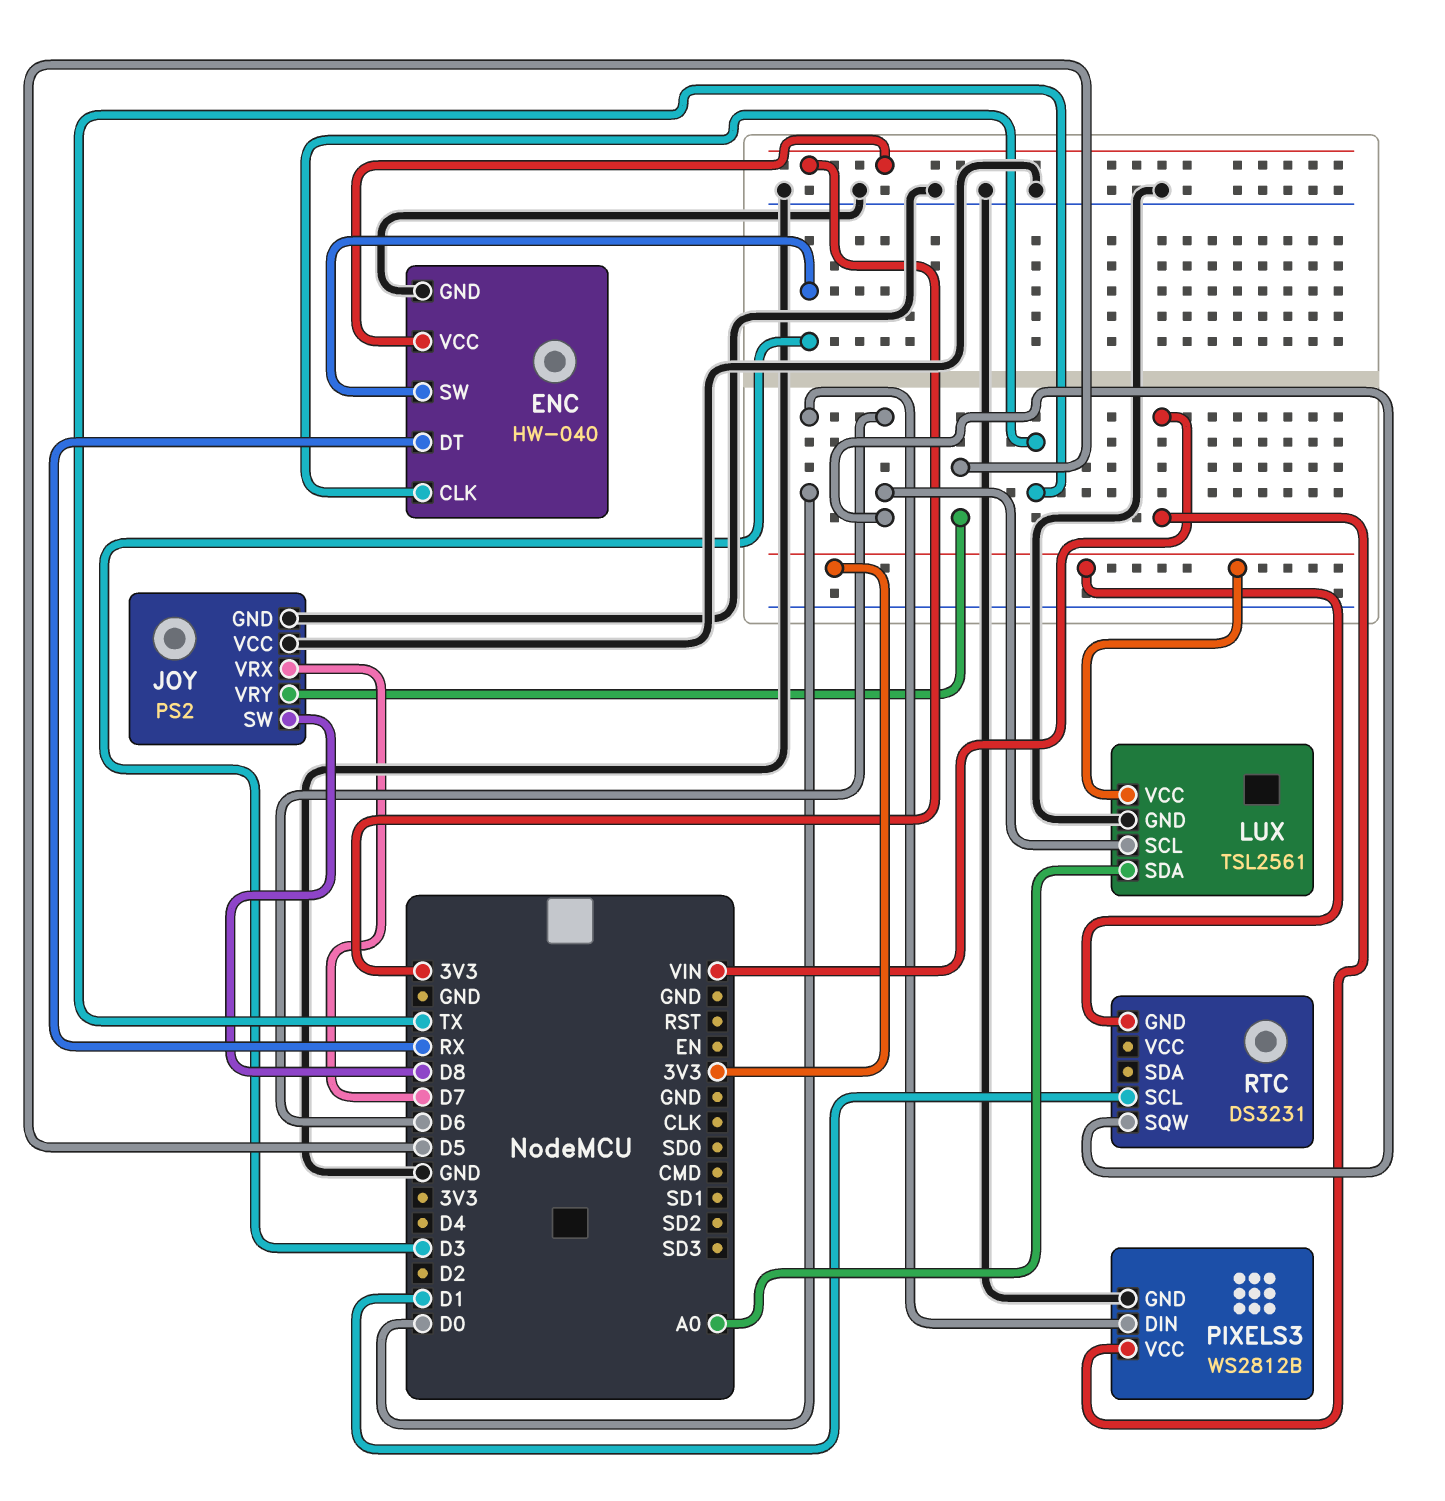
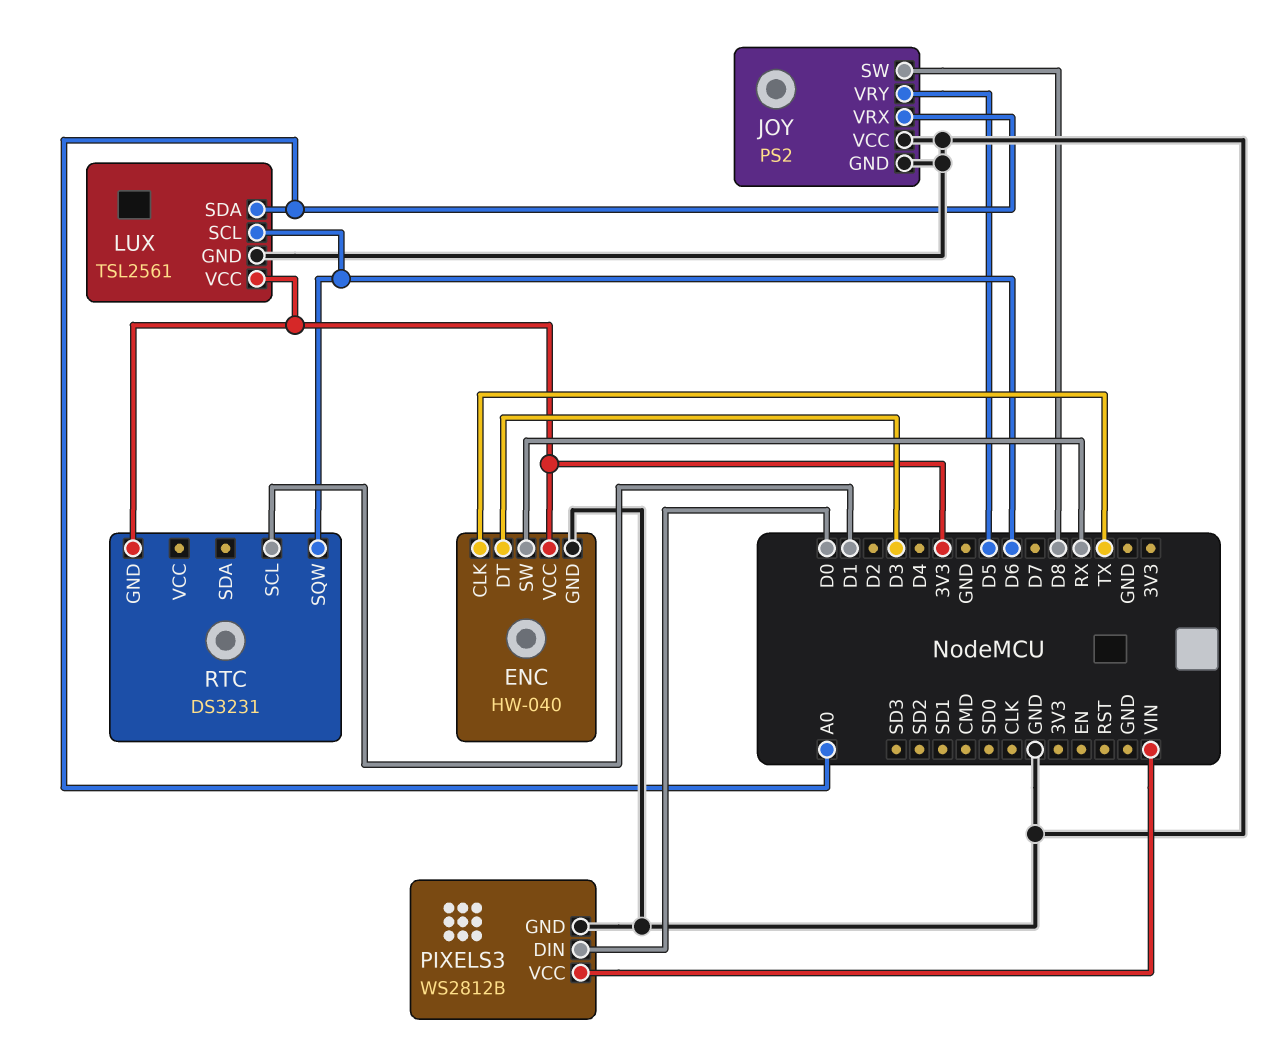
ENC pin DT: RX -> D3
ENC pin SW: D3 -> RX
JOY pin VRX: D7 -> A0

